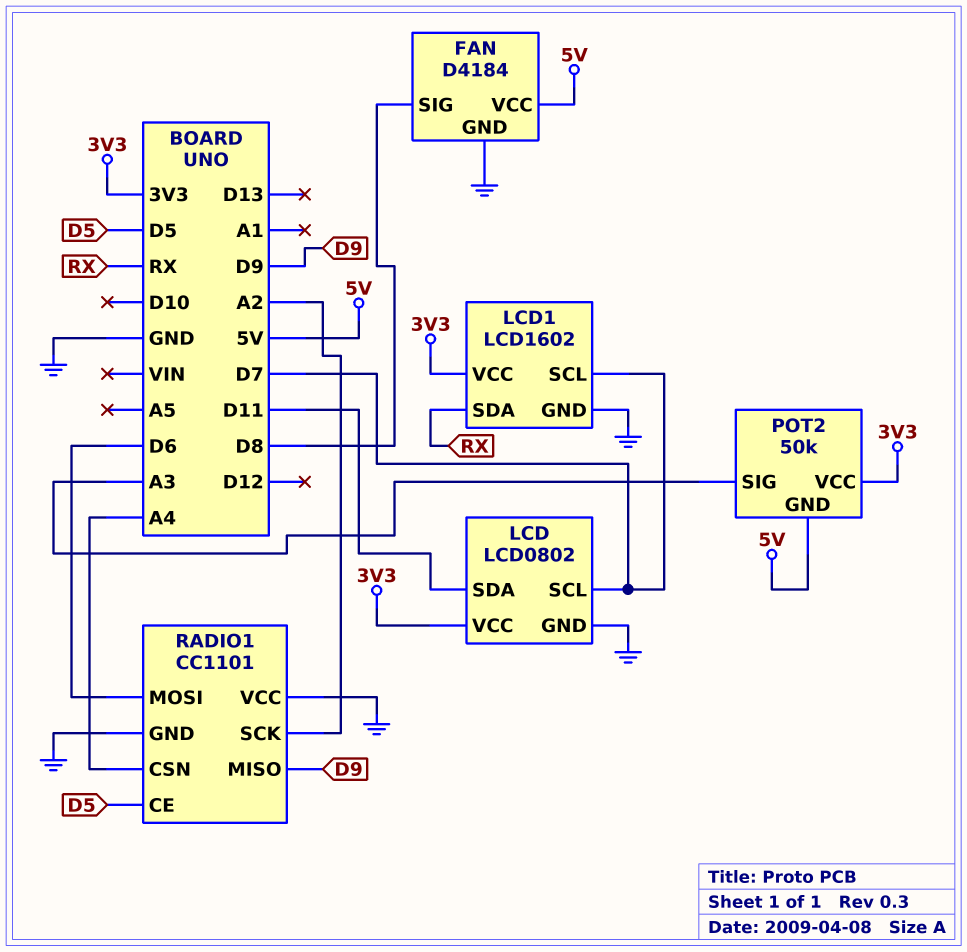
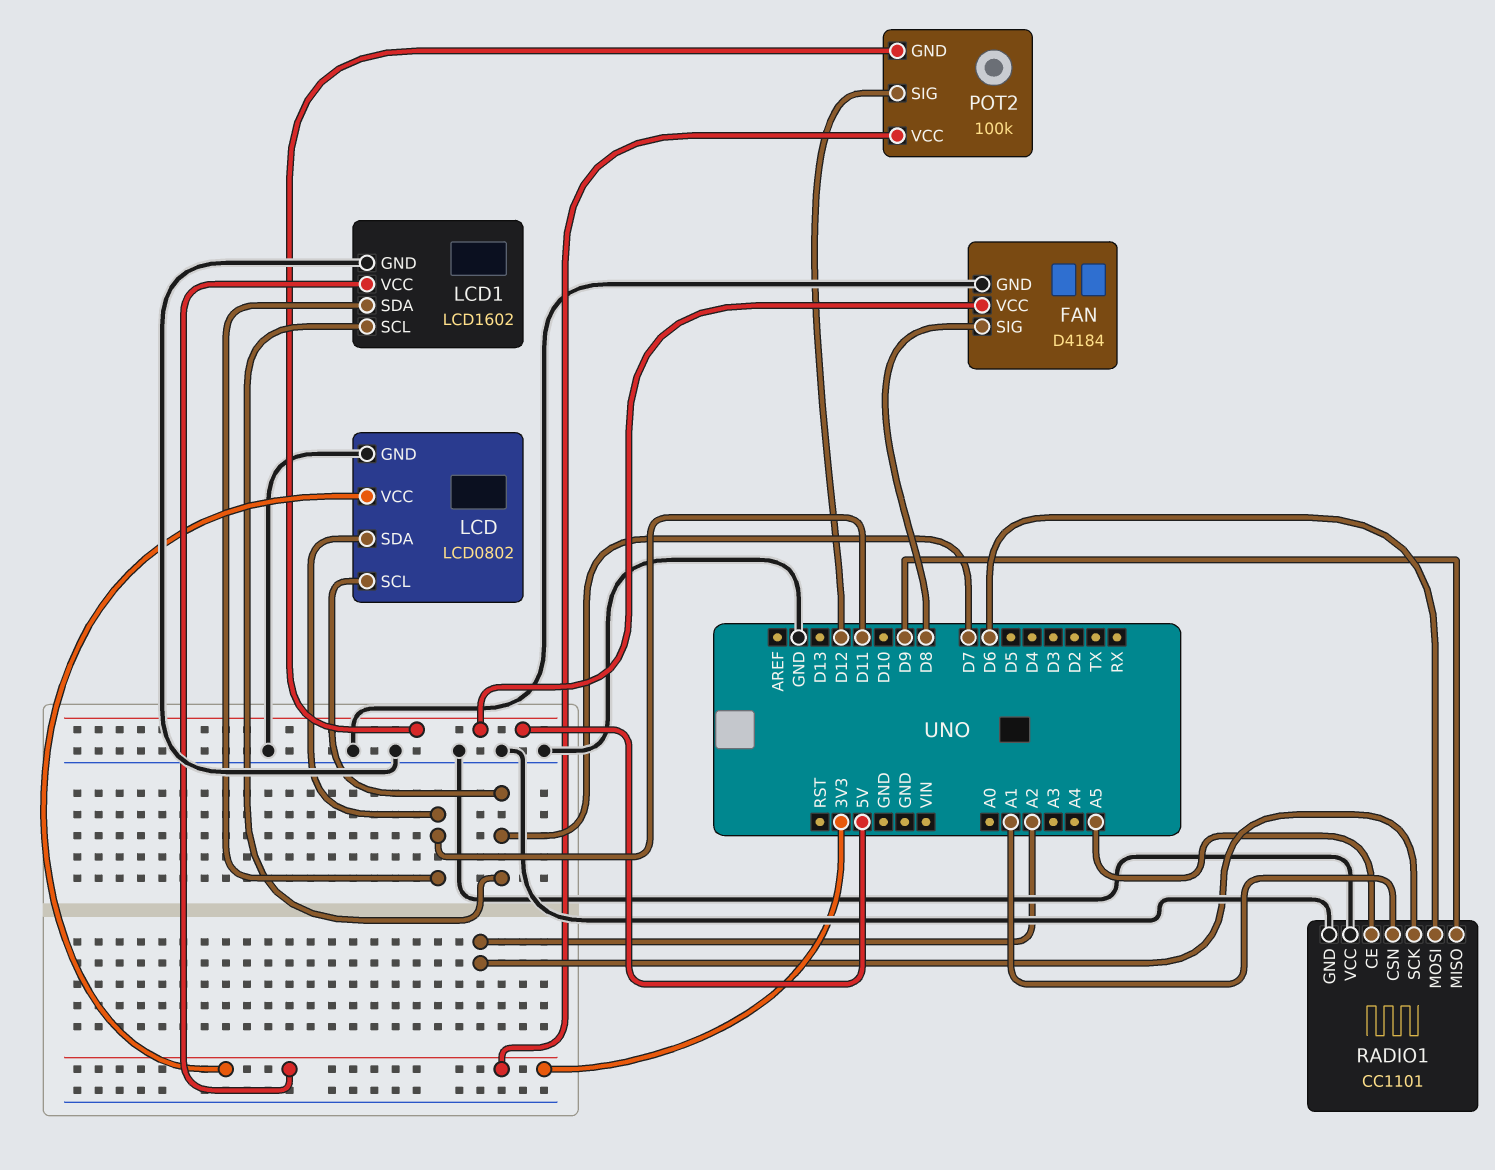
LCD1 pin SDA: RX -> D11
POT2: 50k -> 100k
POT2 pin SIG: A3 -> D12
RADIO1 pin CE: D5 -> A5
RADIO1 pin CSN: A4 -> A1

